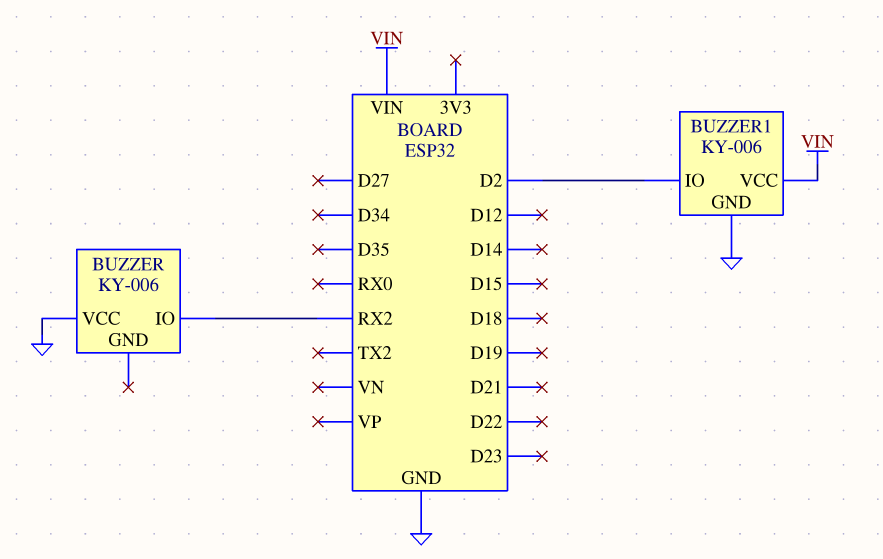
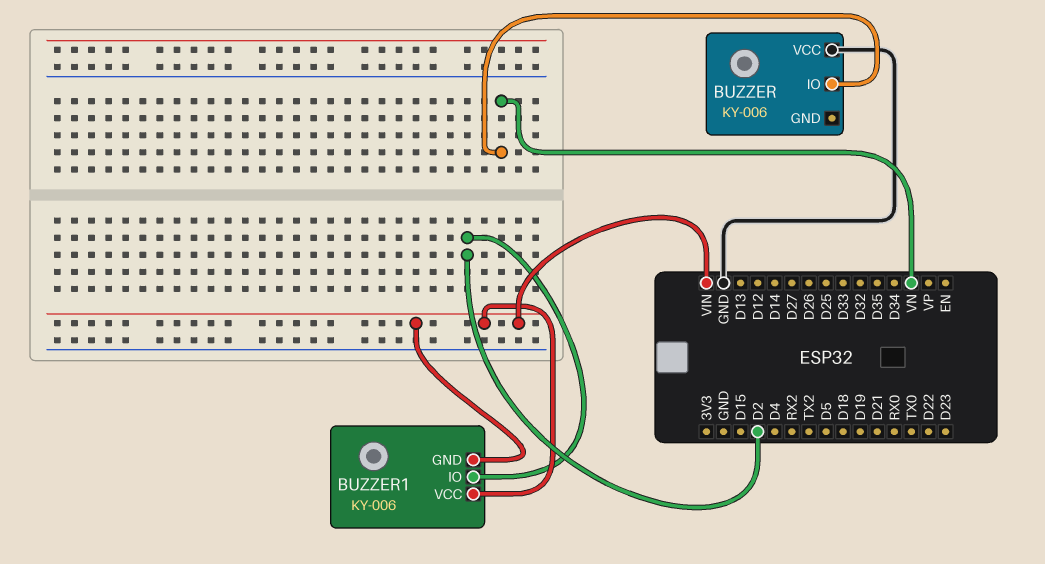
BUZZER pin IO: RX2 -> VN
BUZZER1 pin GND: GND -> VIN

